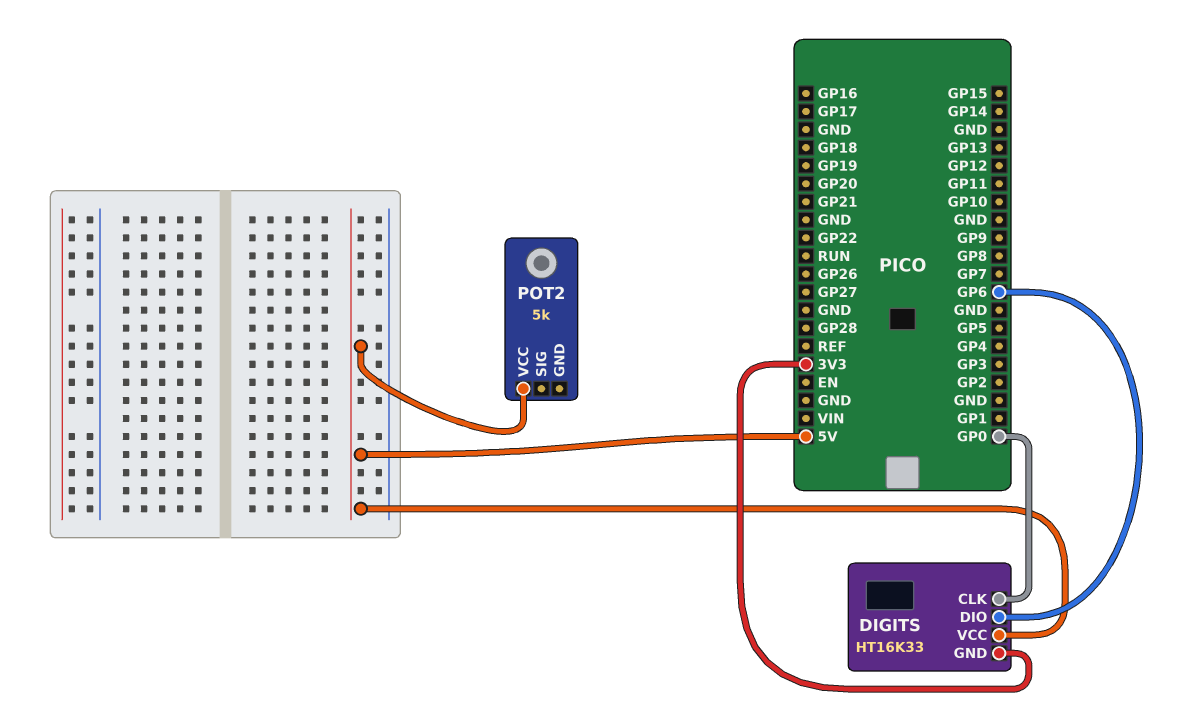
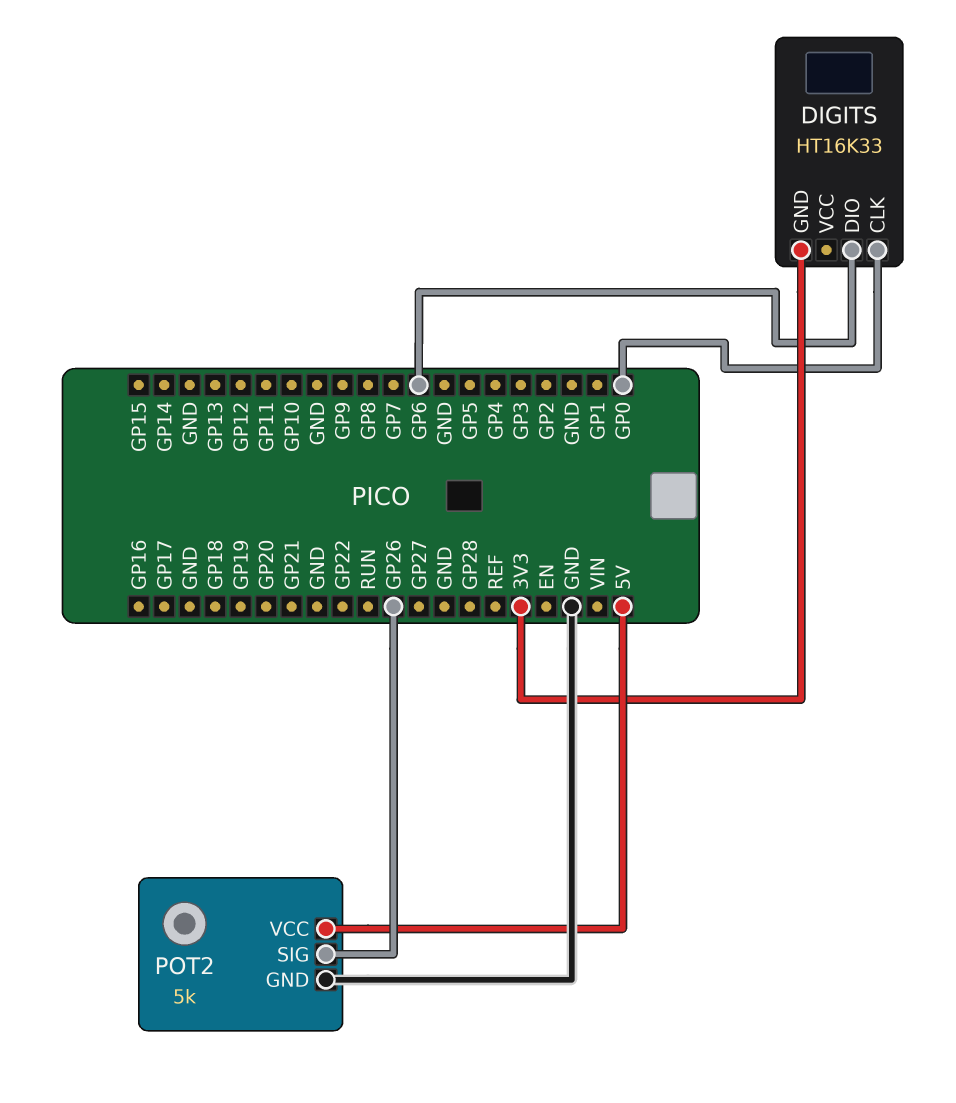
DIGITS pin VCC: 5V -> none
POT2 pin GND: none -> GND
POT2 pin SIG: none -> GP26

